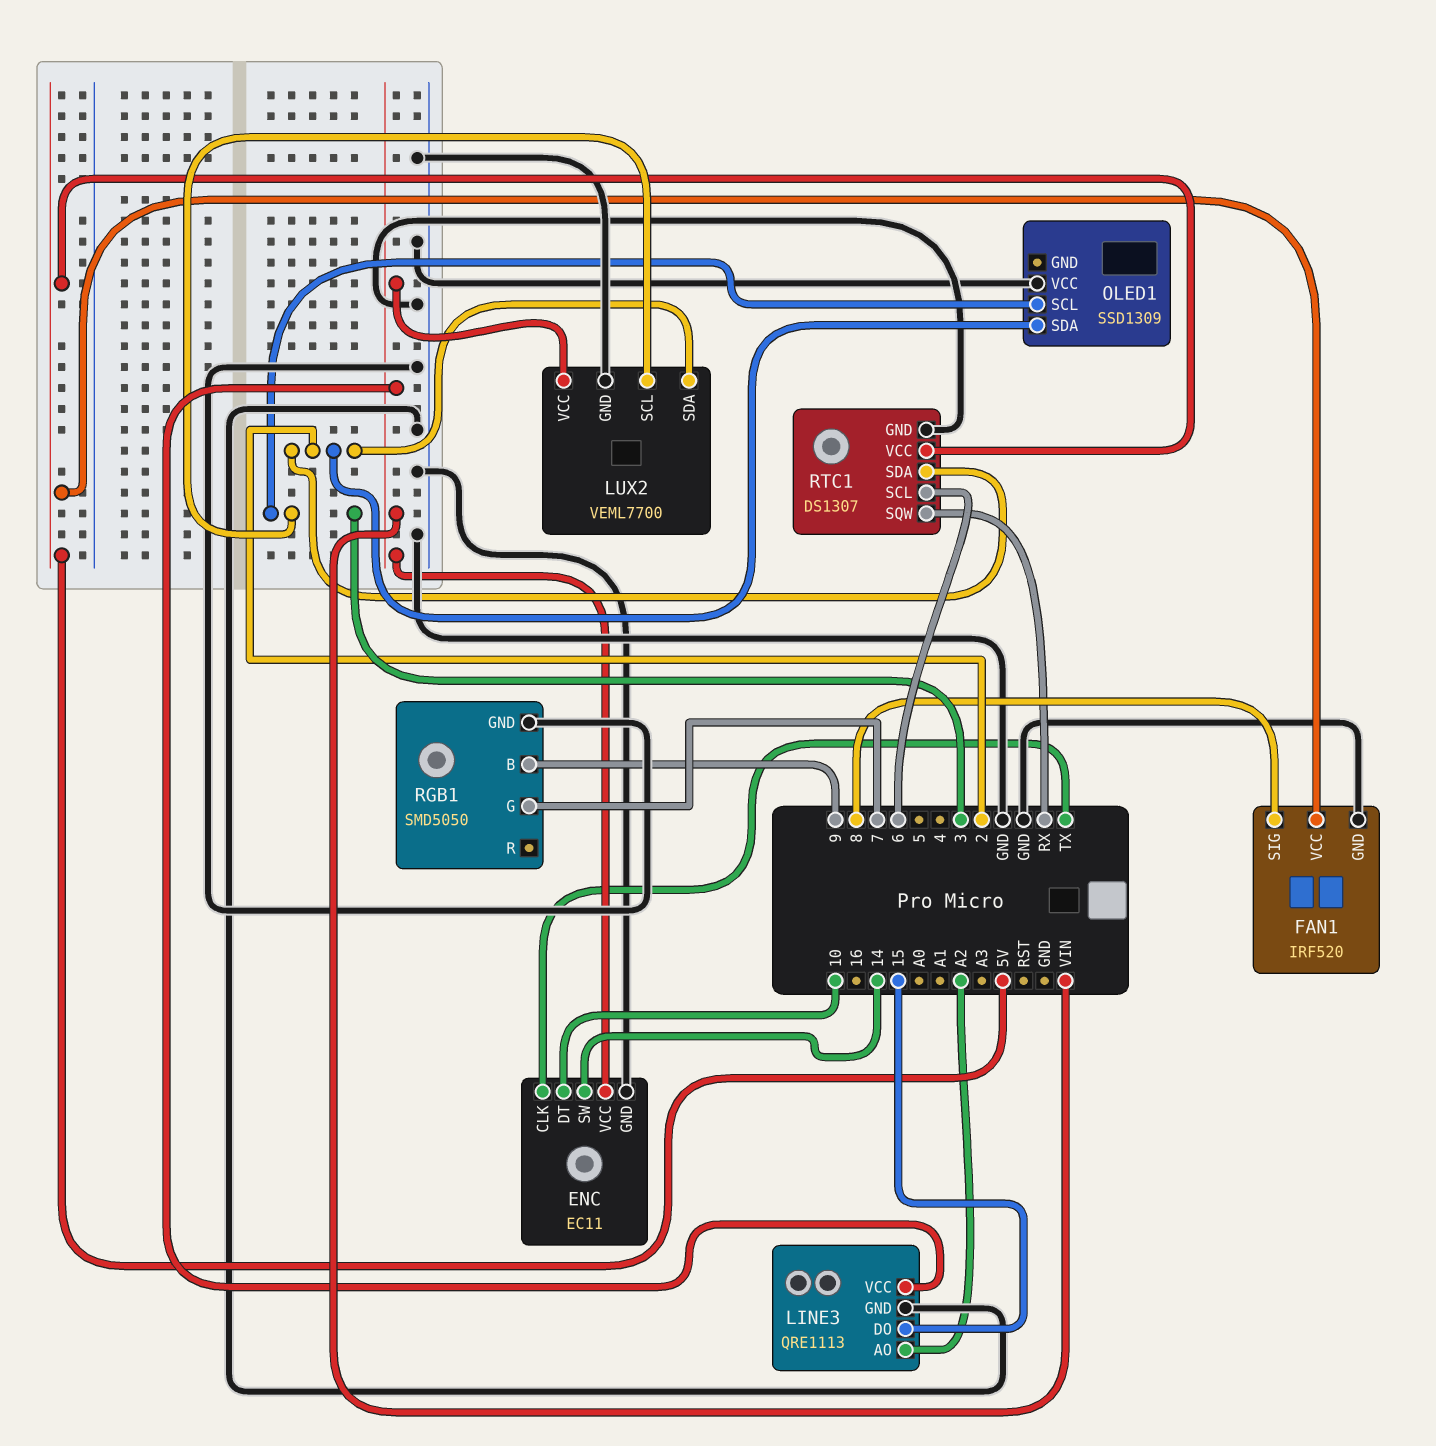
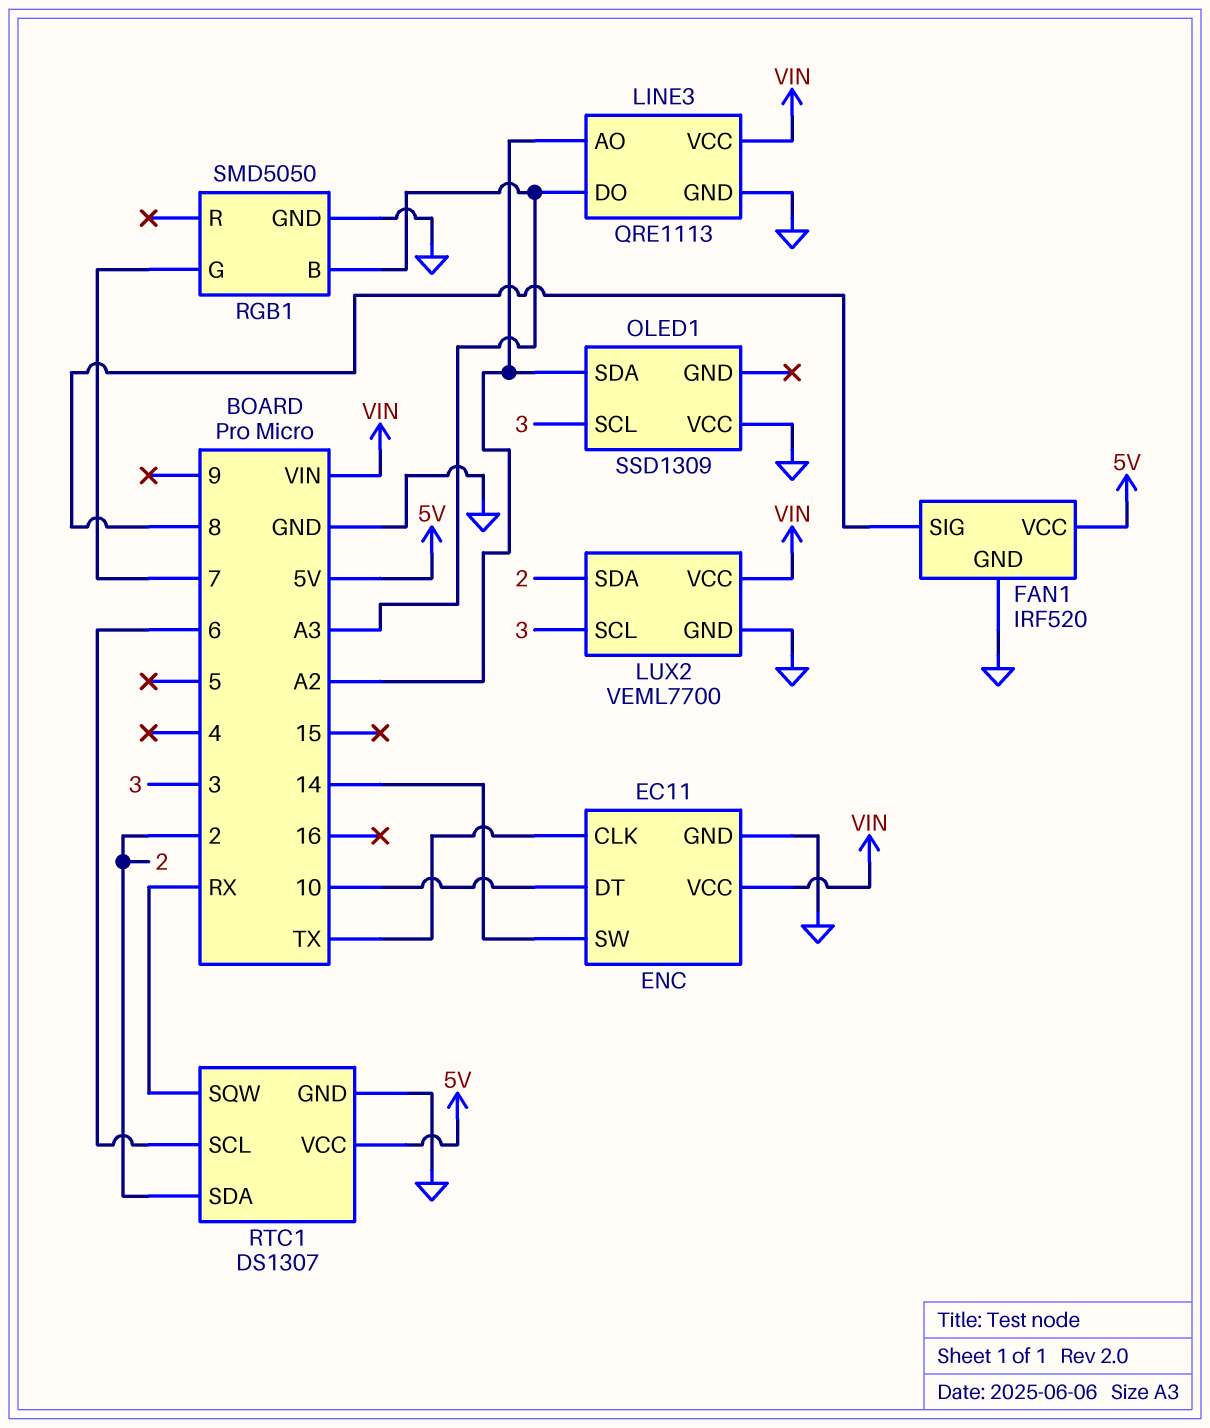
LINE3 pin DO: 15 -> A3
OLED1 pin SDA: 2 -> A2
RGB1 pin B: 9 -> A3

